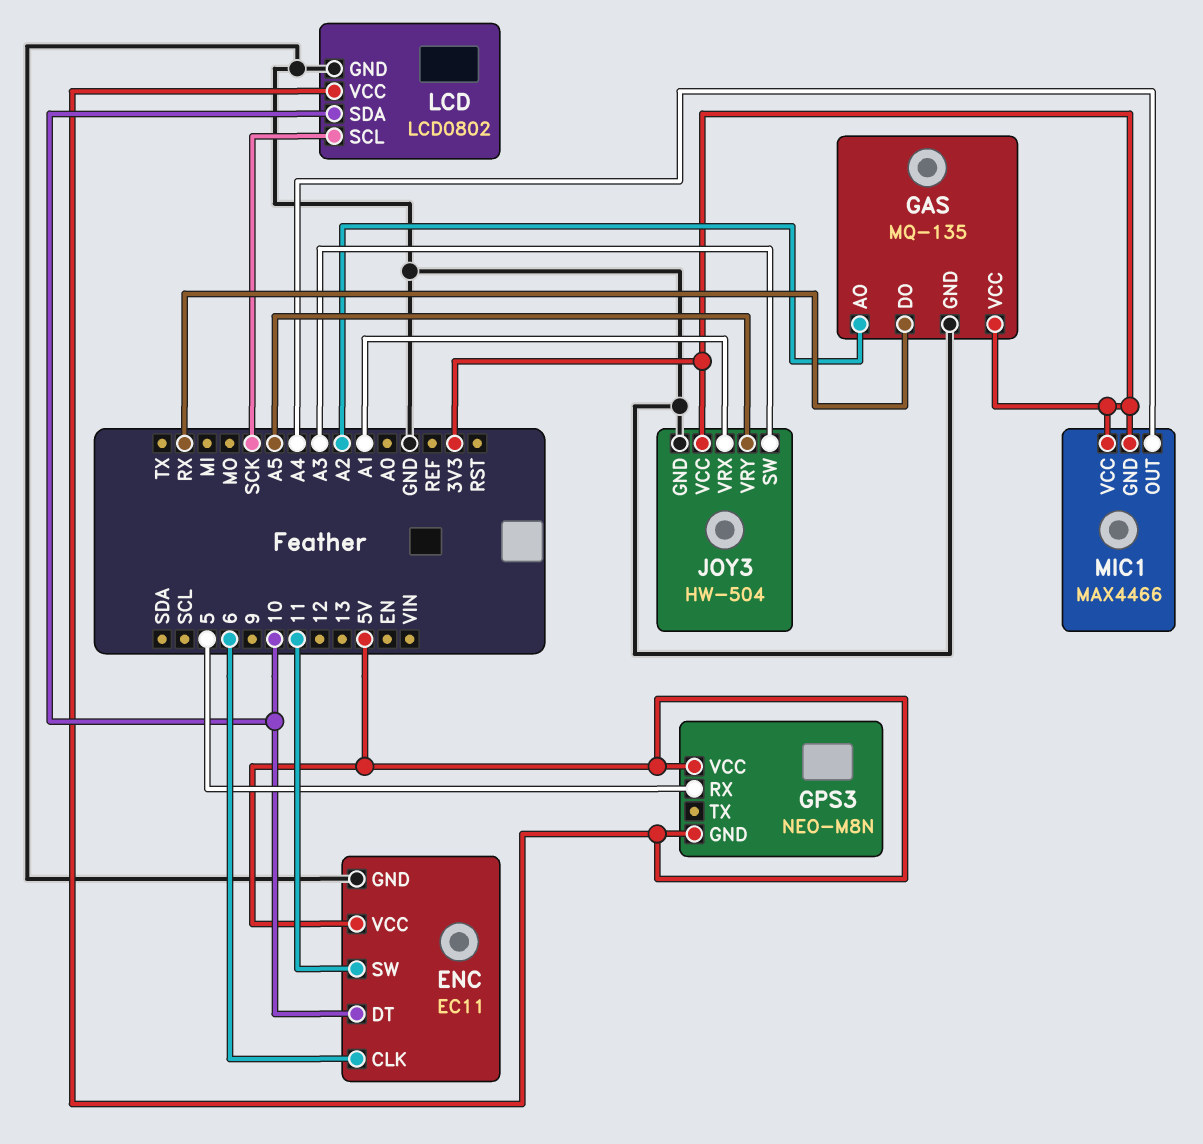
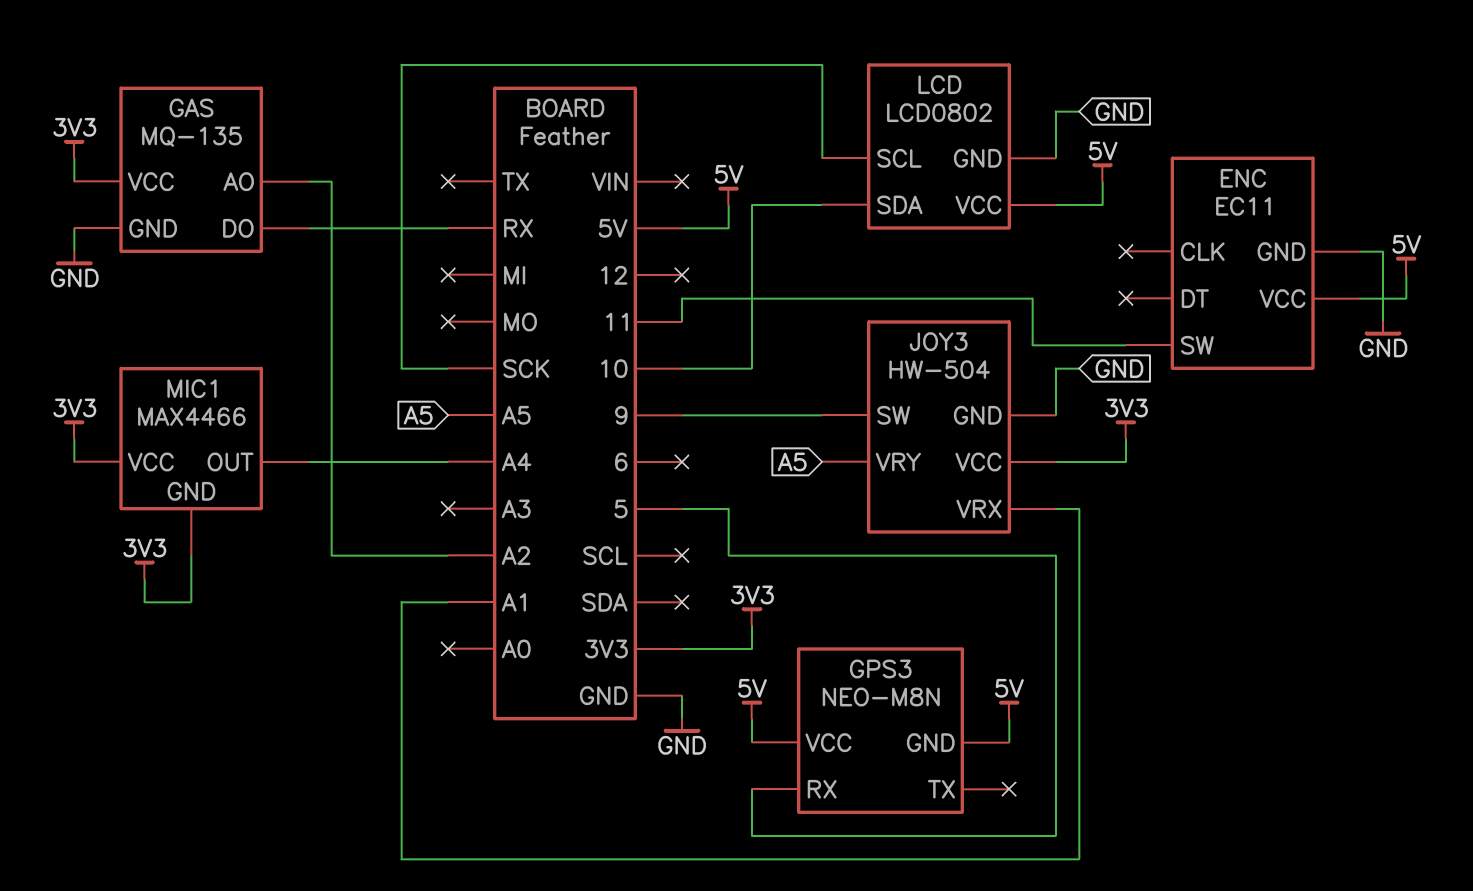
ENC pin CLK: 6 -> none
ENC pin DT: 10 -> none
JOY3 pin SW: A3 -> 9

